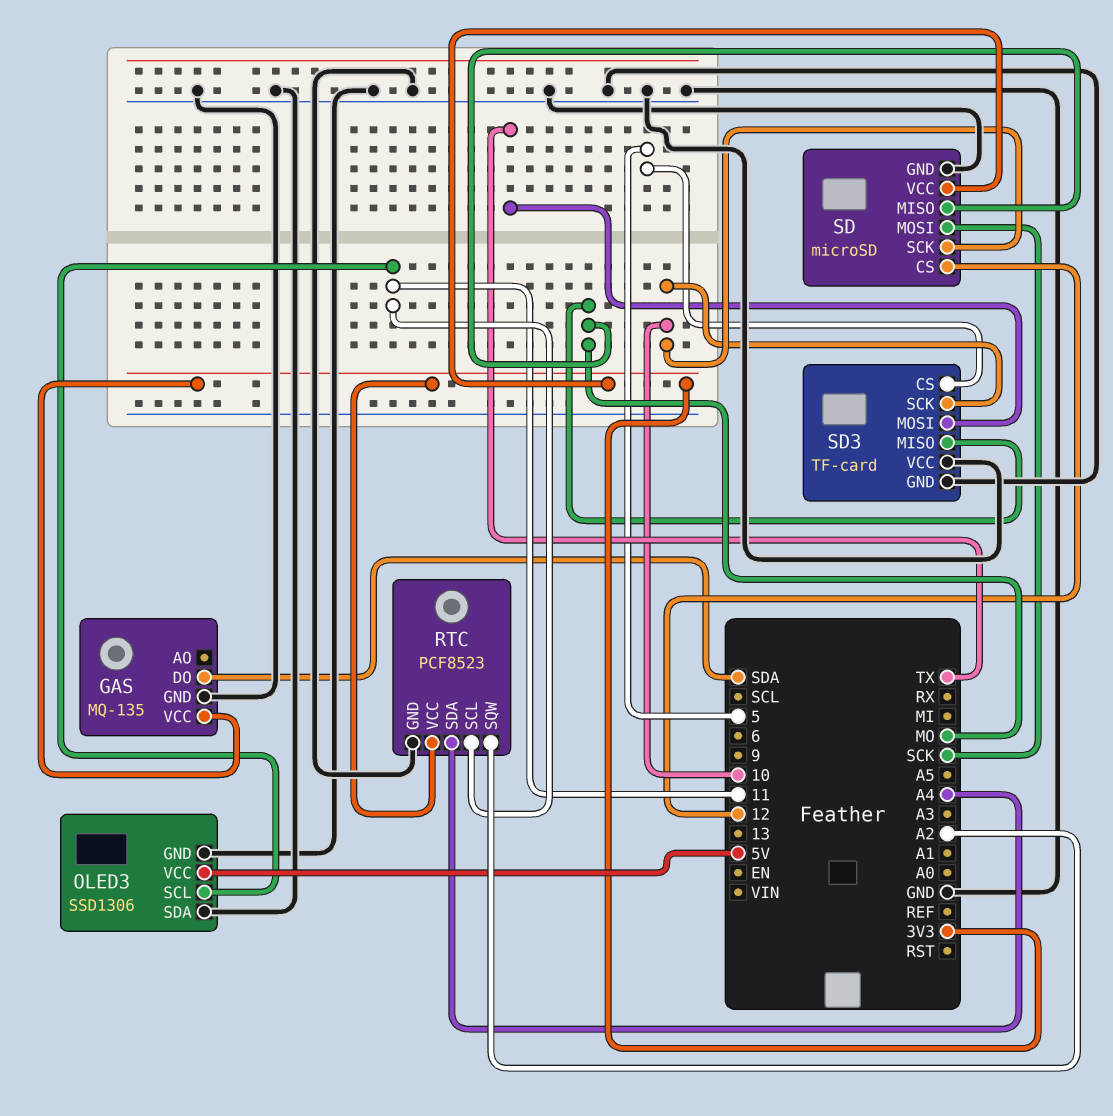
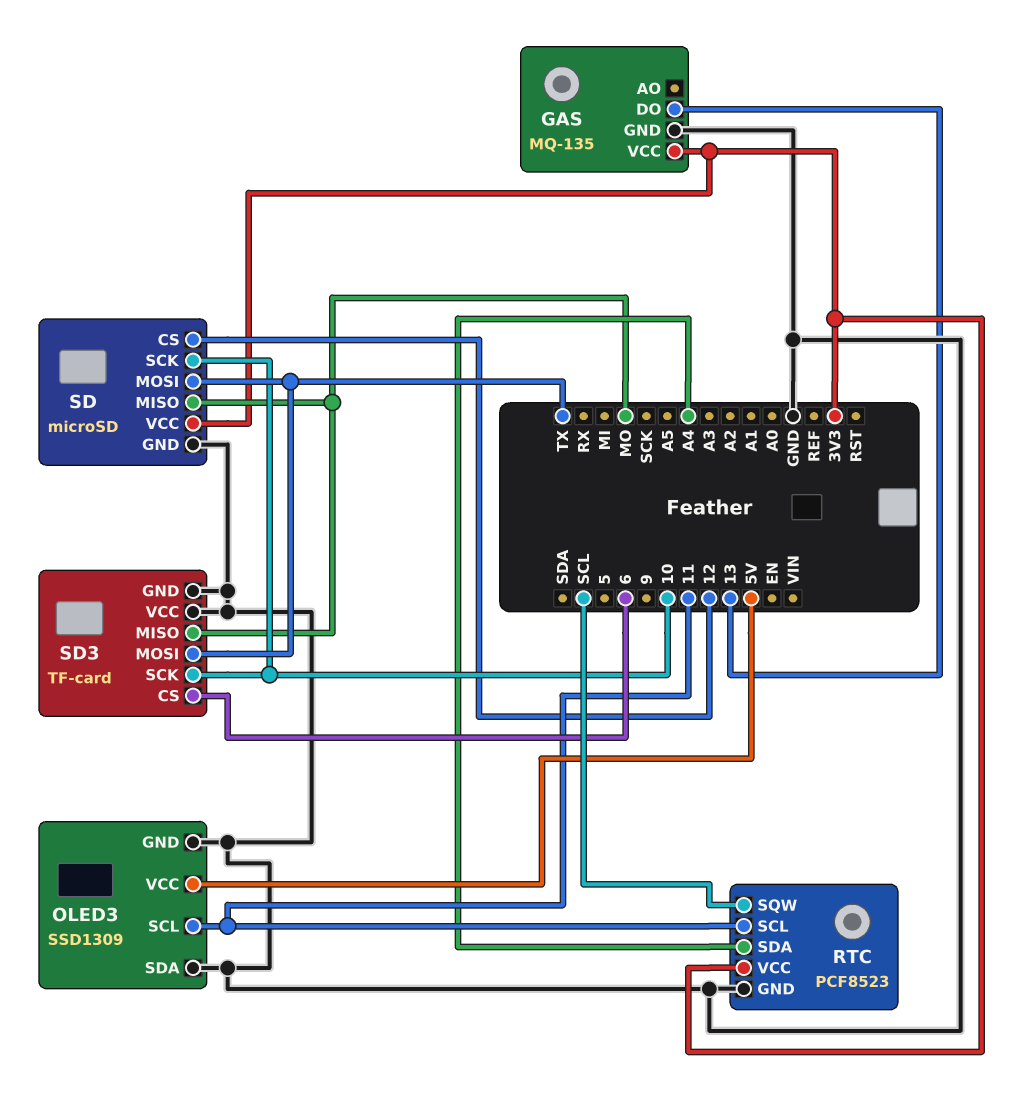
GAS pin DO: SDA -> 13
OLED3: SSD1306 -> SSD1309
RTC pin SQW: A2 -> SCL
SD pin MOSI: SCK -> TX
SD3 pin CS: 5 -> 6

